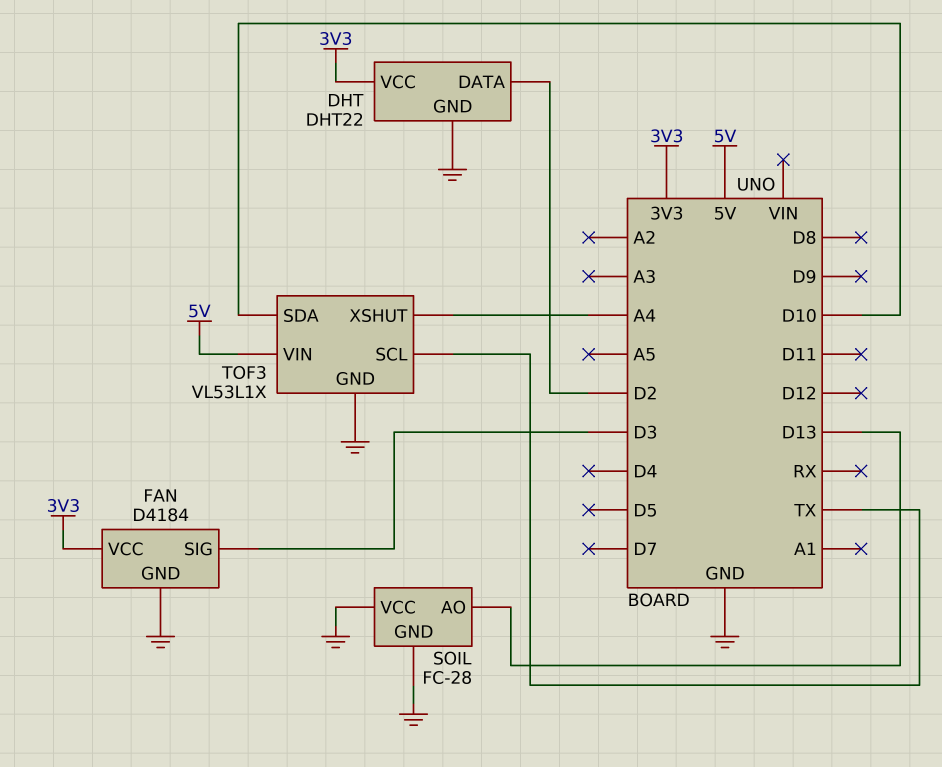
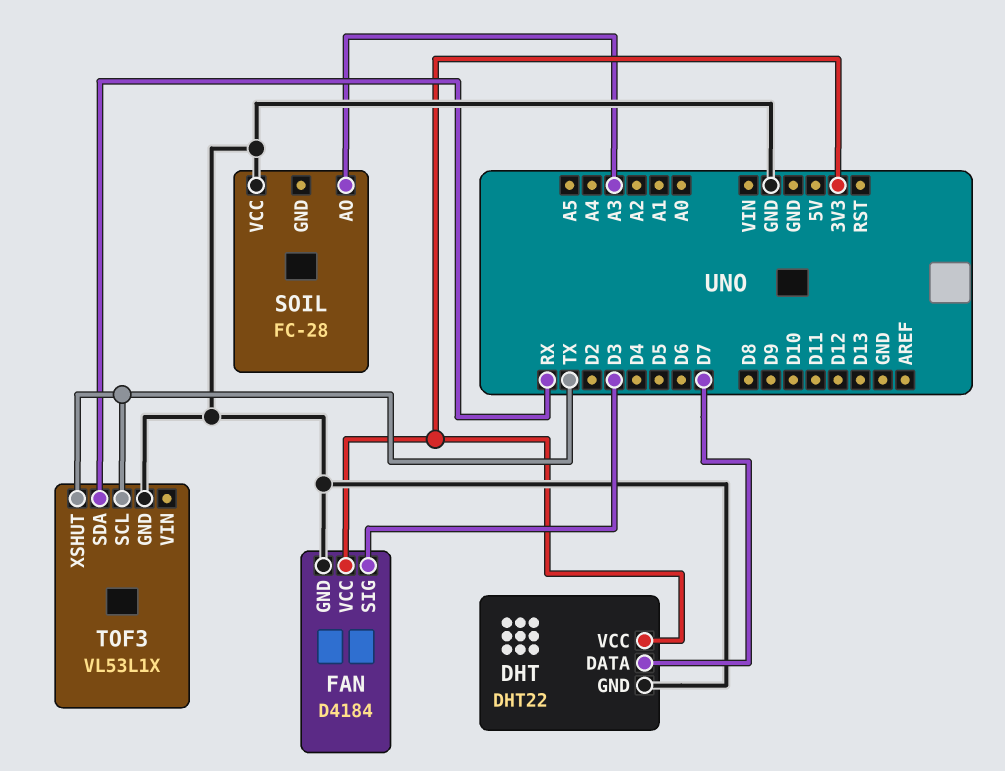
DHT pin DATA: D2 -> D7
SOIL pin AO: D13 -> A3
SOIL pin GND: GND -> none
TOF3 pin SDA: D10 -> RX
TOF3 pin VIN: 5V -> none
TOF3 pin XSHUT: A4 -> TX

